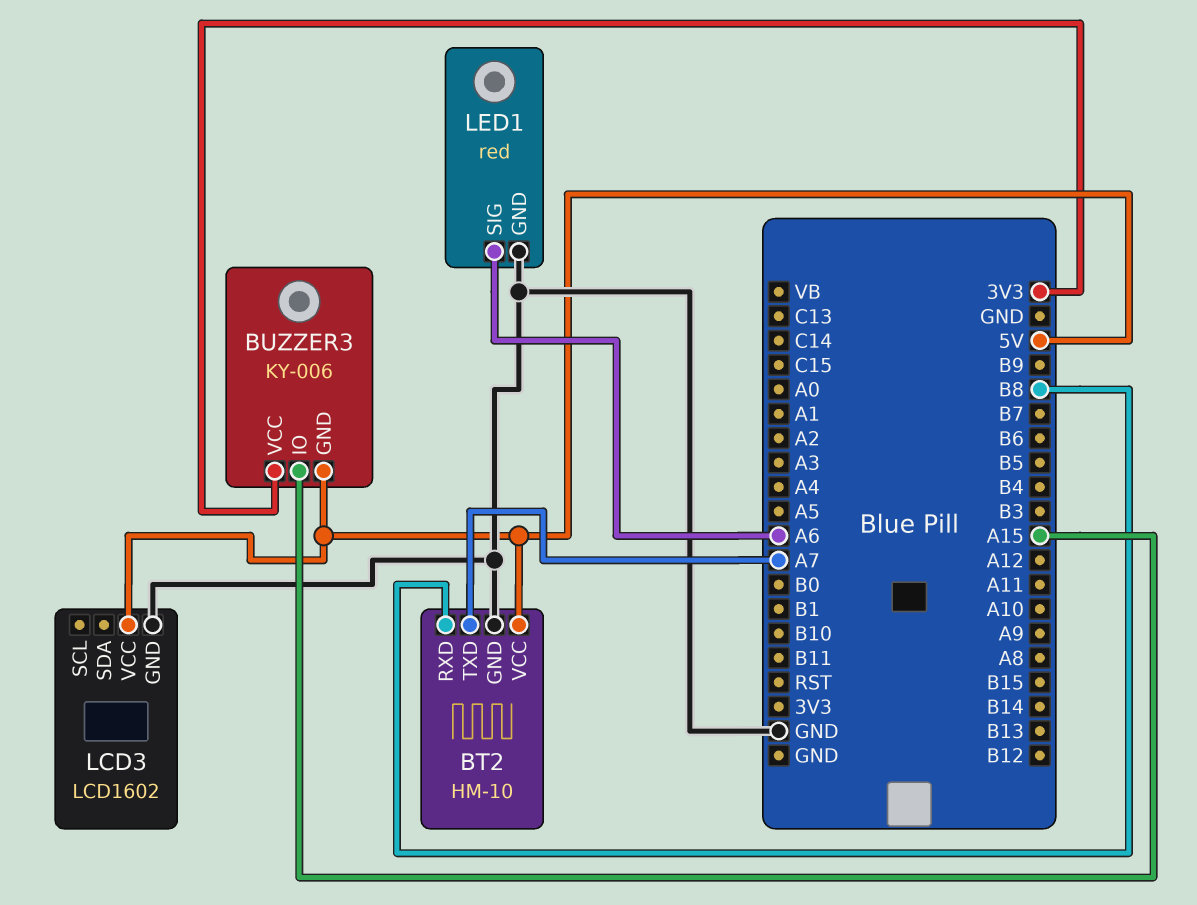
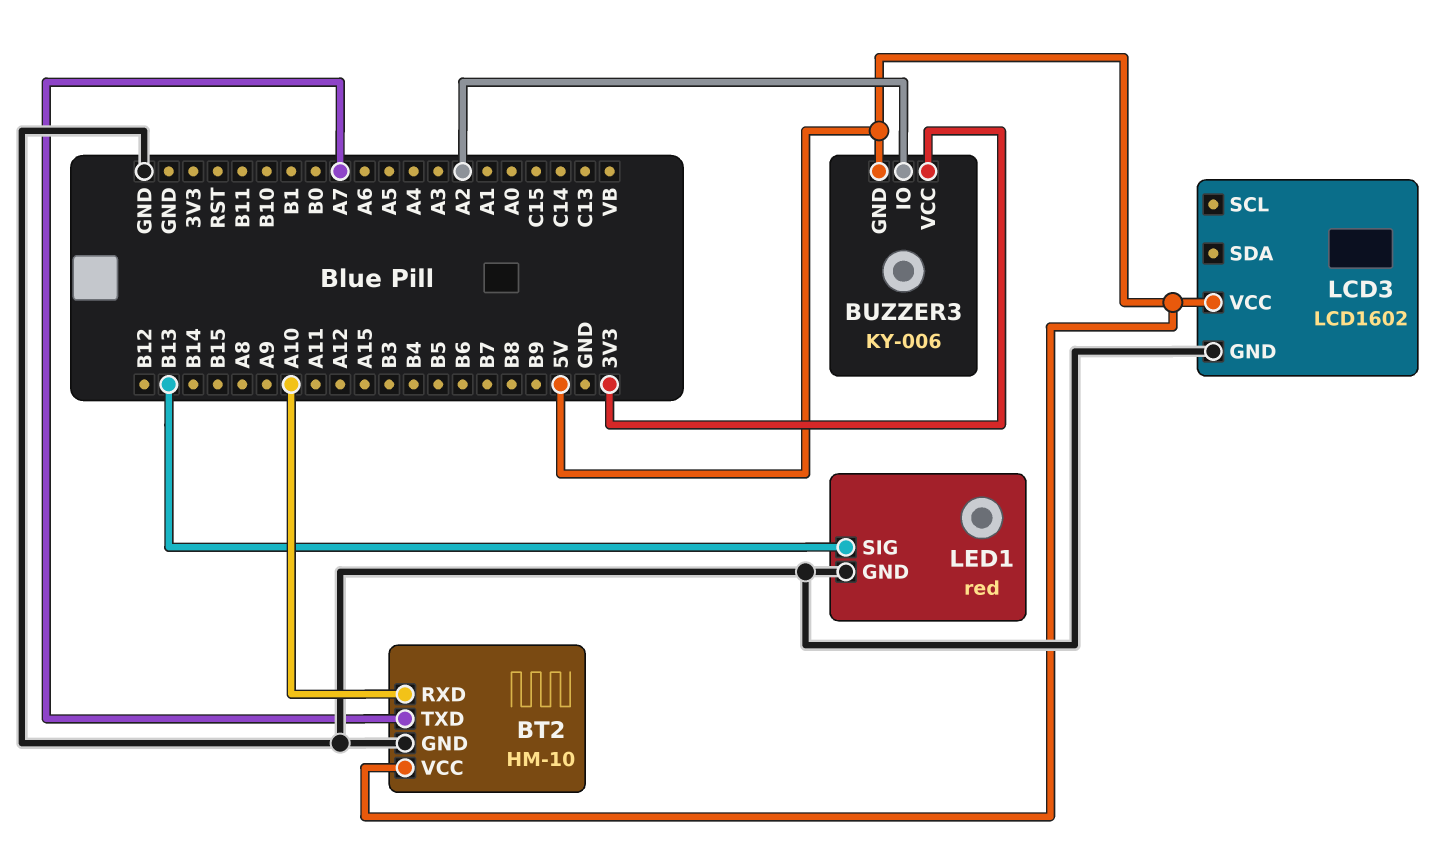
BT2 pin RXD: B8 -> A10
BUZZER3 pin IO: A15 -> A2
LED1 pin SIG: A6 -> B13

